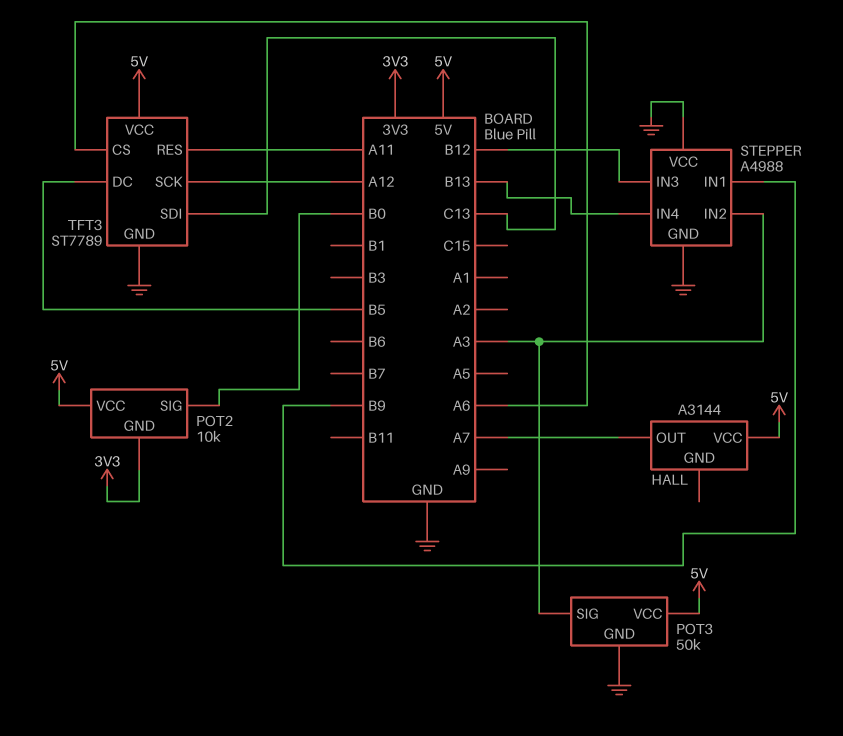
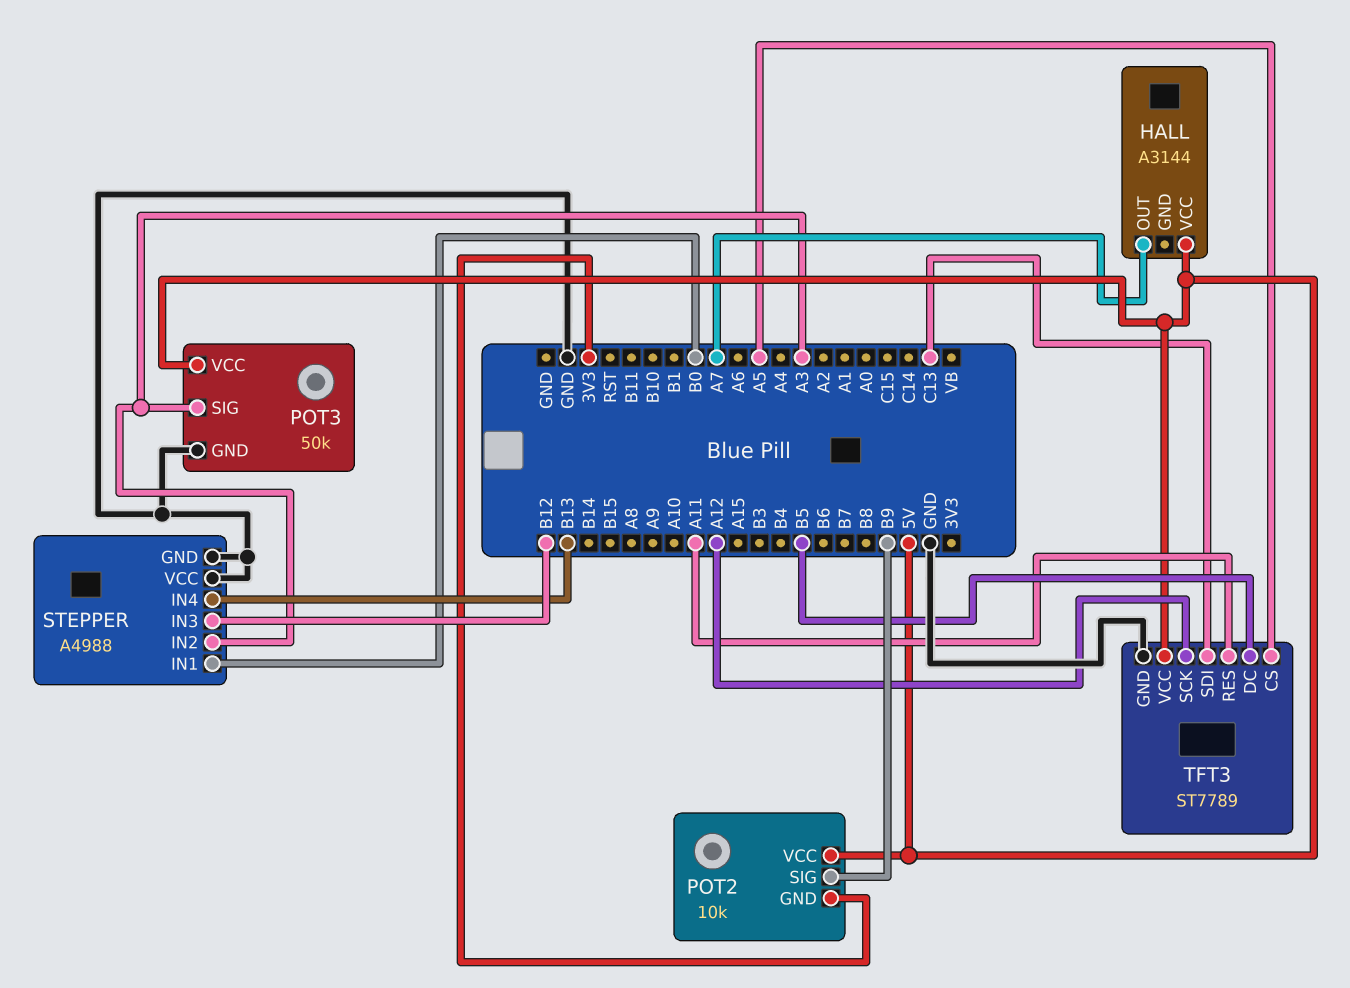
POT2 pin SIG: B0 -> B9
STEPPER pin IN1: B9 -> B0
TFT3 pin CS: A6 -> A5

